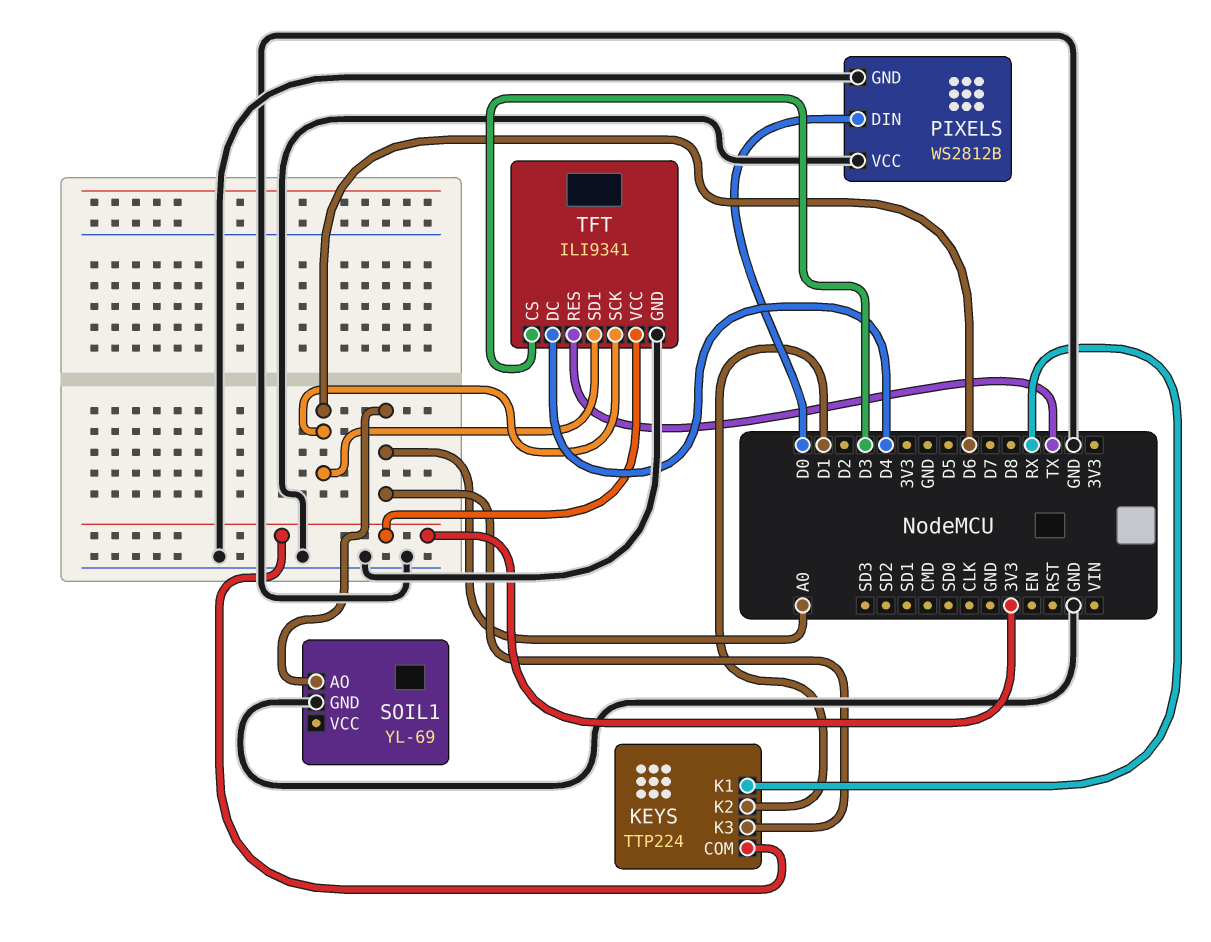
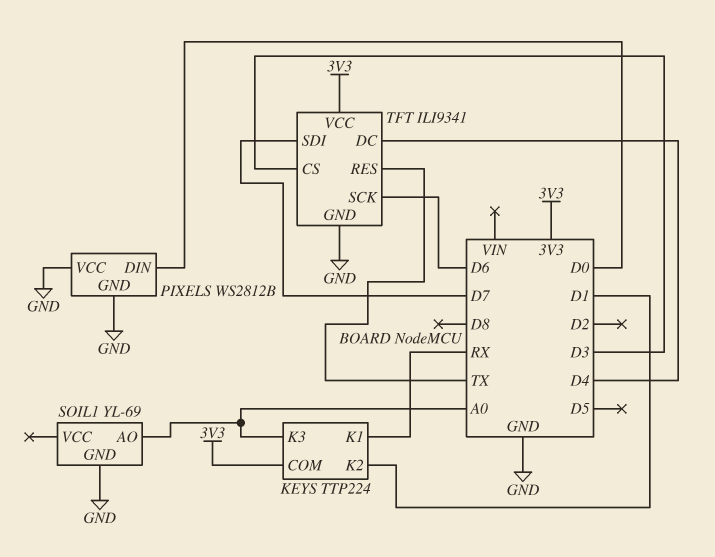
TFT pin SDI: D6 -> D7

